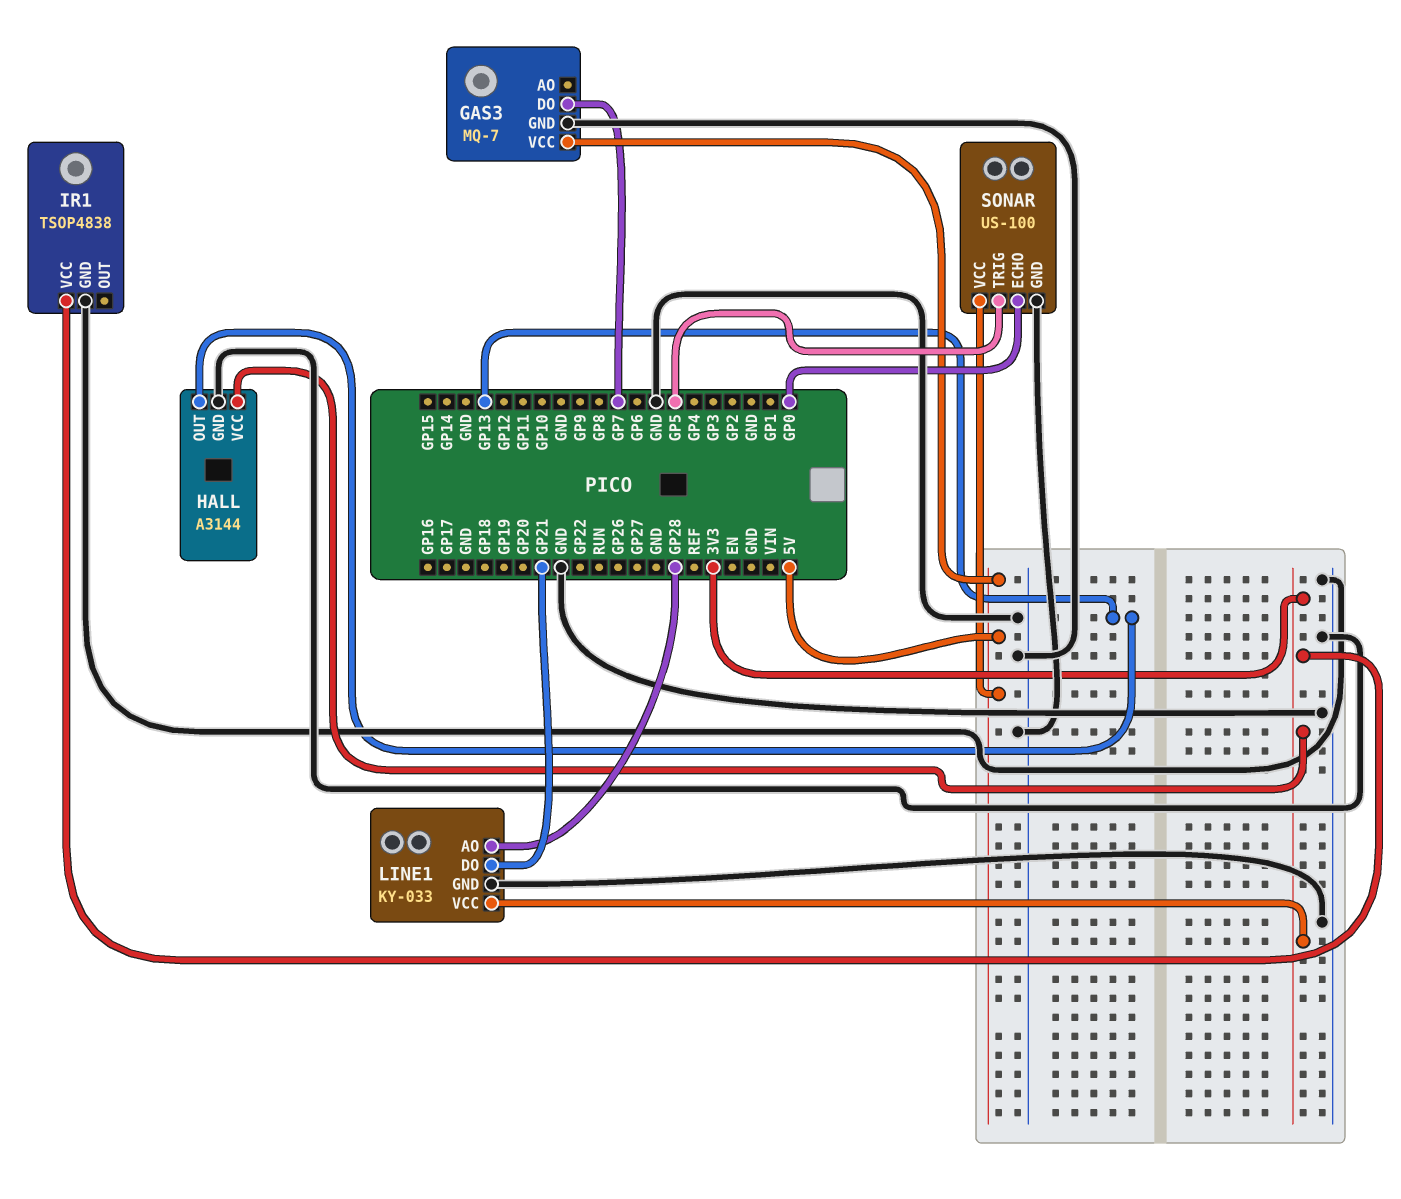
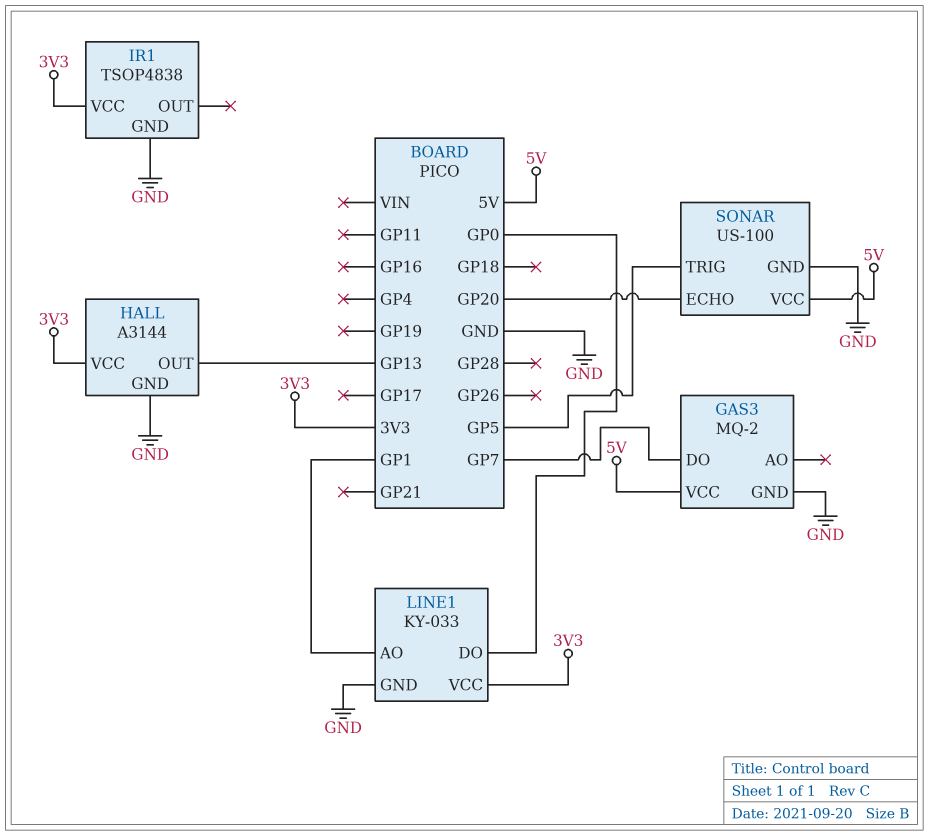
GAS3: MQ-7 -> MQ-2
LINE1 pin AO: GP28 -> GP1
LINE1 pin DO: GP21 -> GP0
SONAR pin ECHO: GP0 -> GP20

